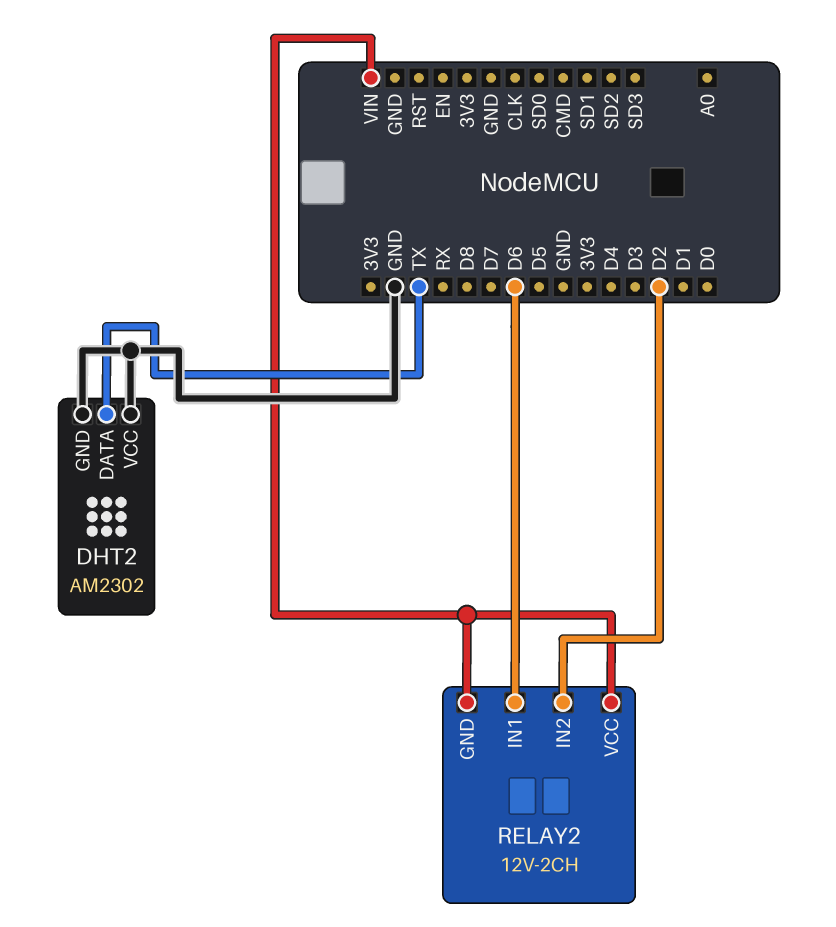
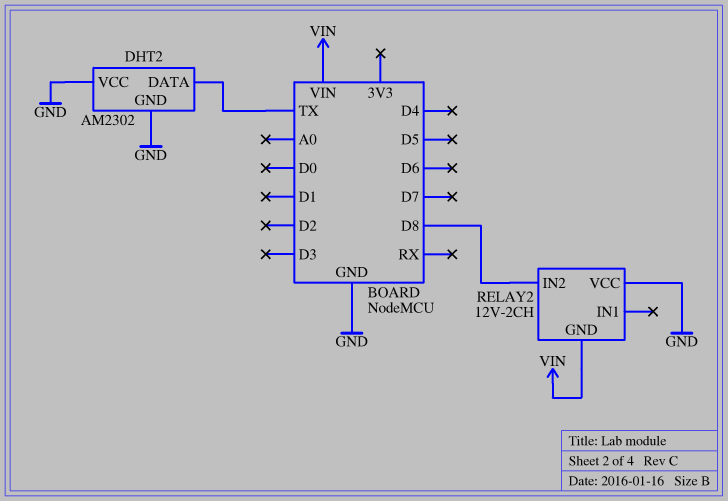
RELAY2 pin IN1: D6 -> none
RELAY2 pin IN2: D2 -> D8
RELAY2 pin VCC: VIN -> GND

